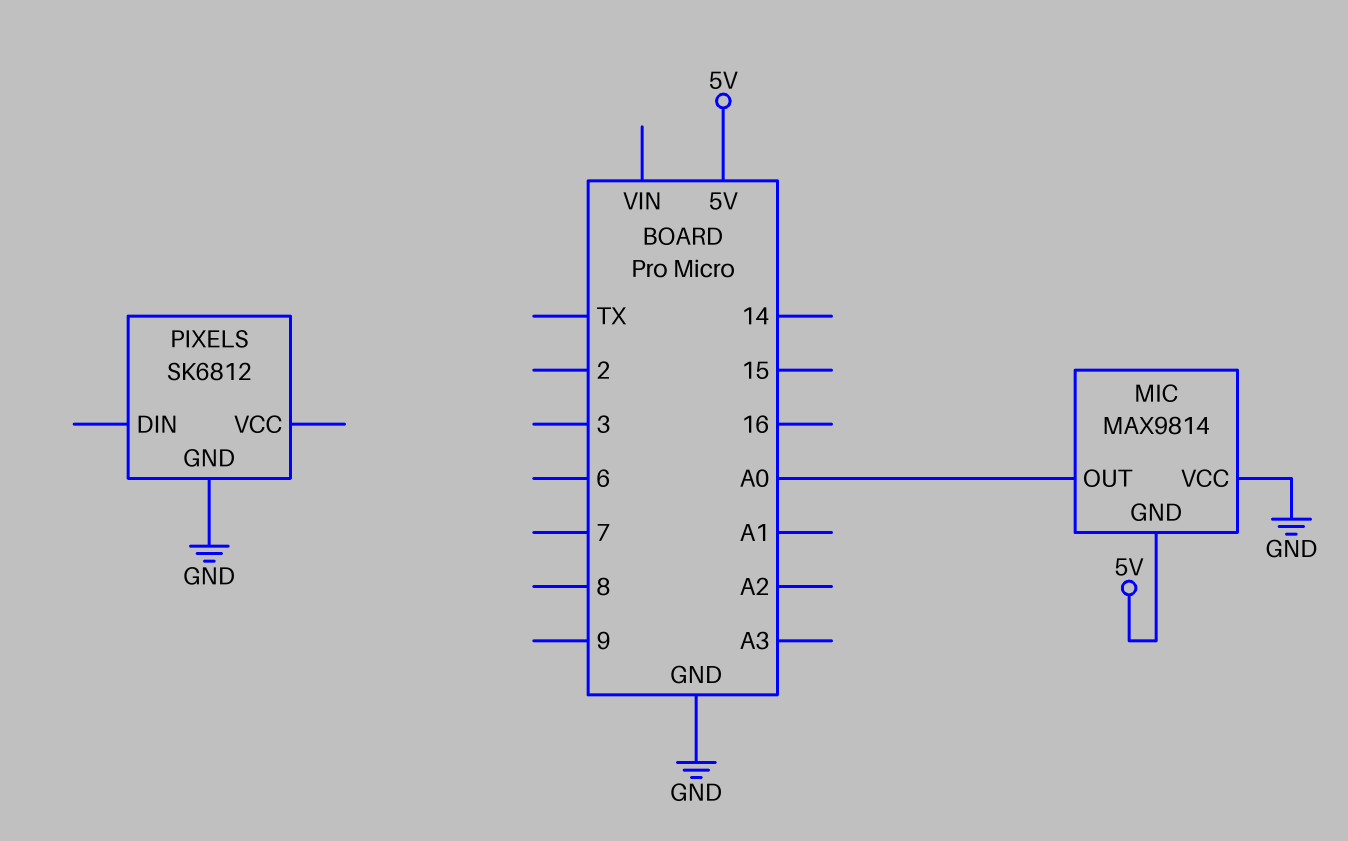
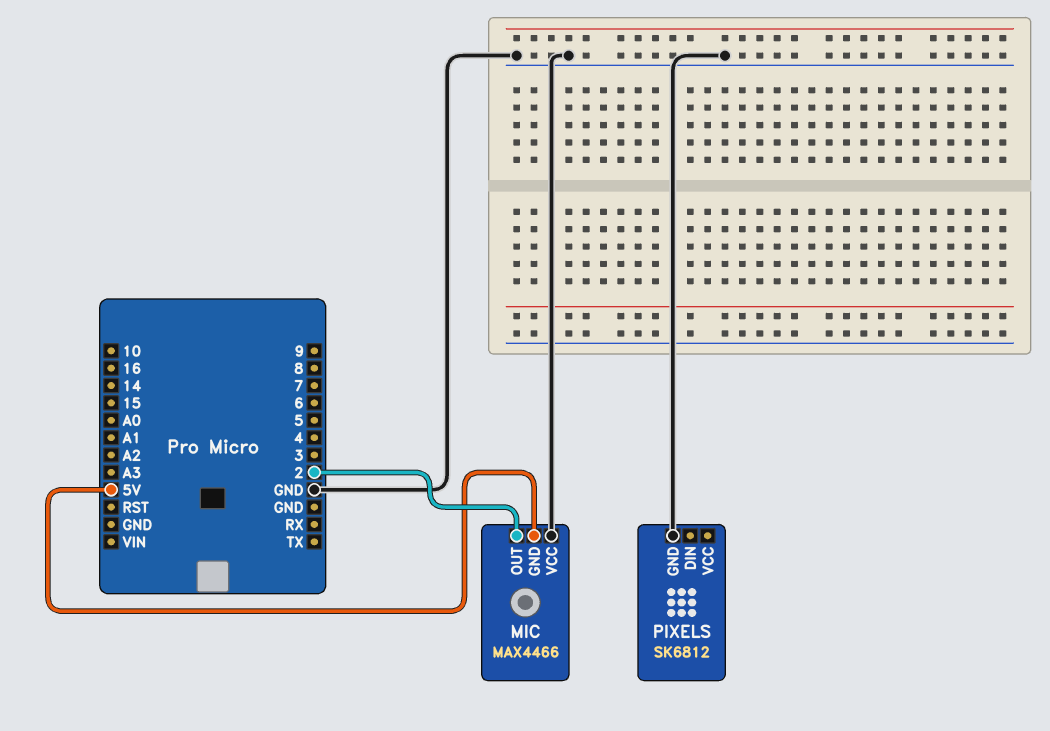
MIC: MAX9814 -> MAX4466
MIC pin OUT: A0 -> 2

